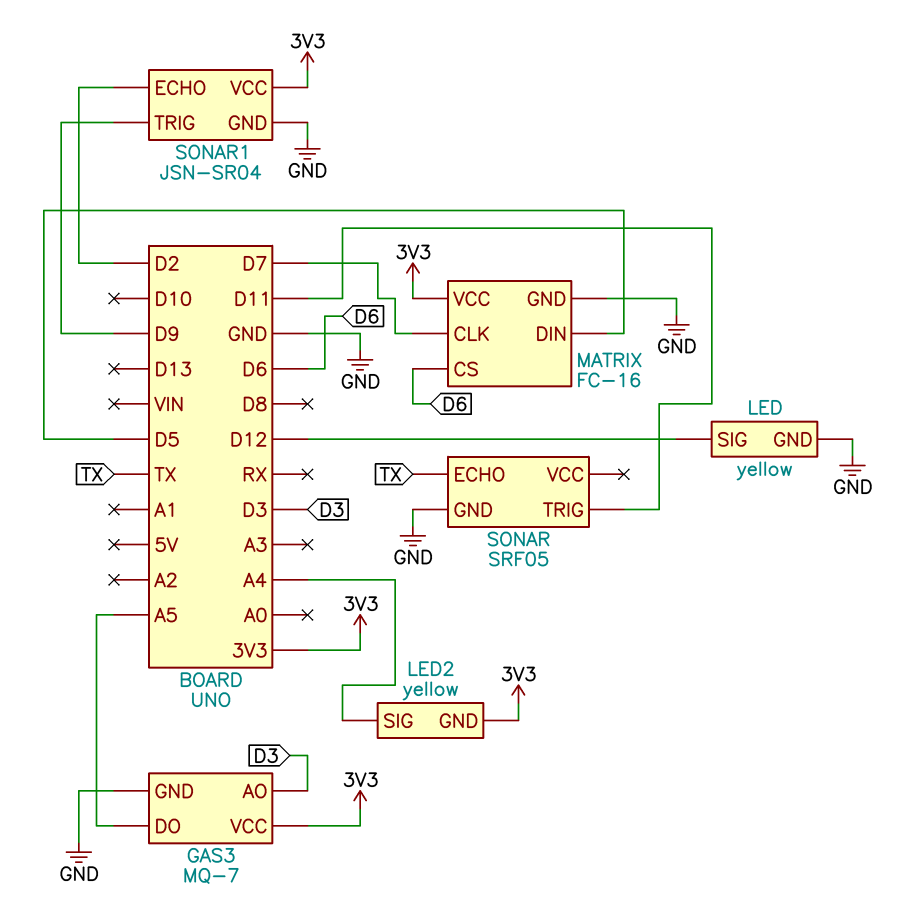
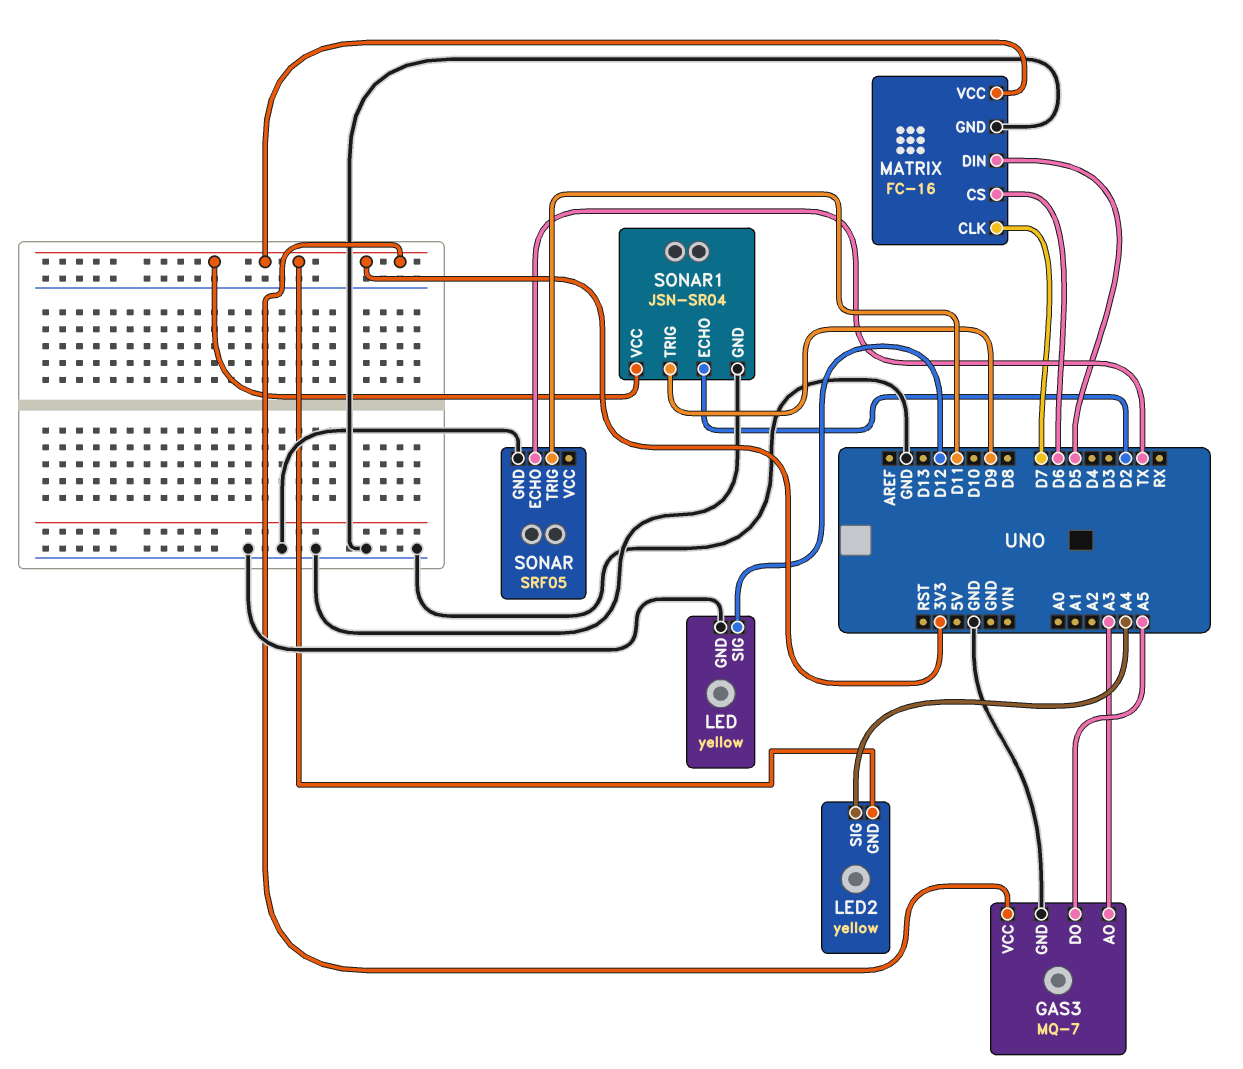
GAS3 pin AO: D3 -> A3

